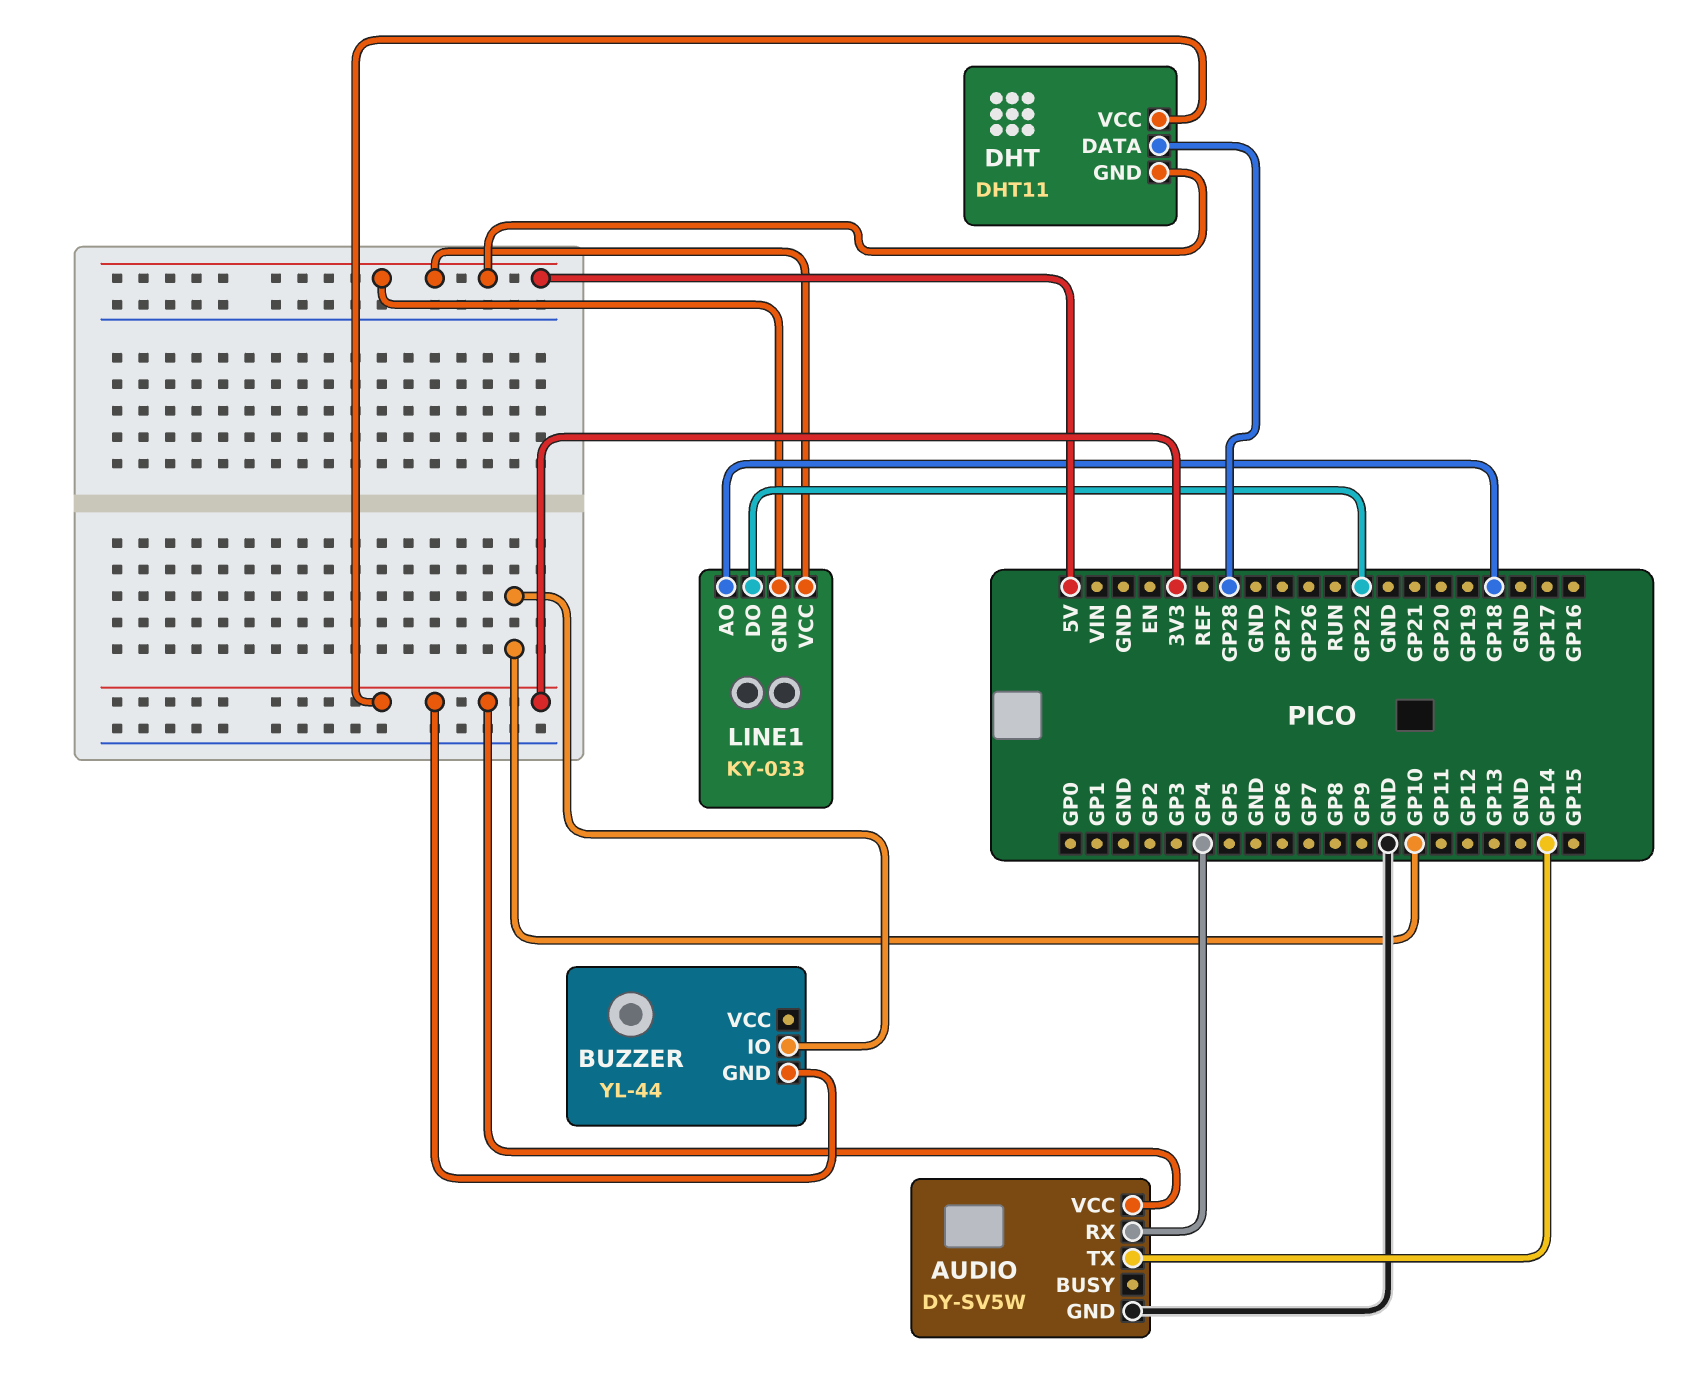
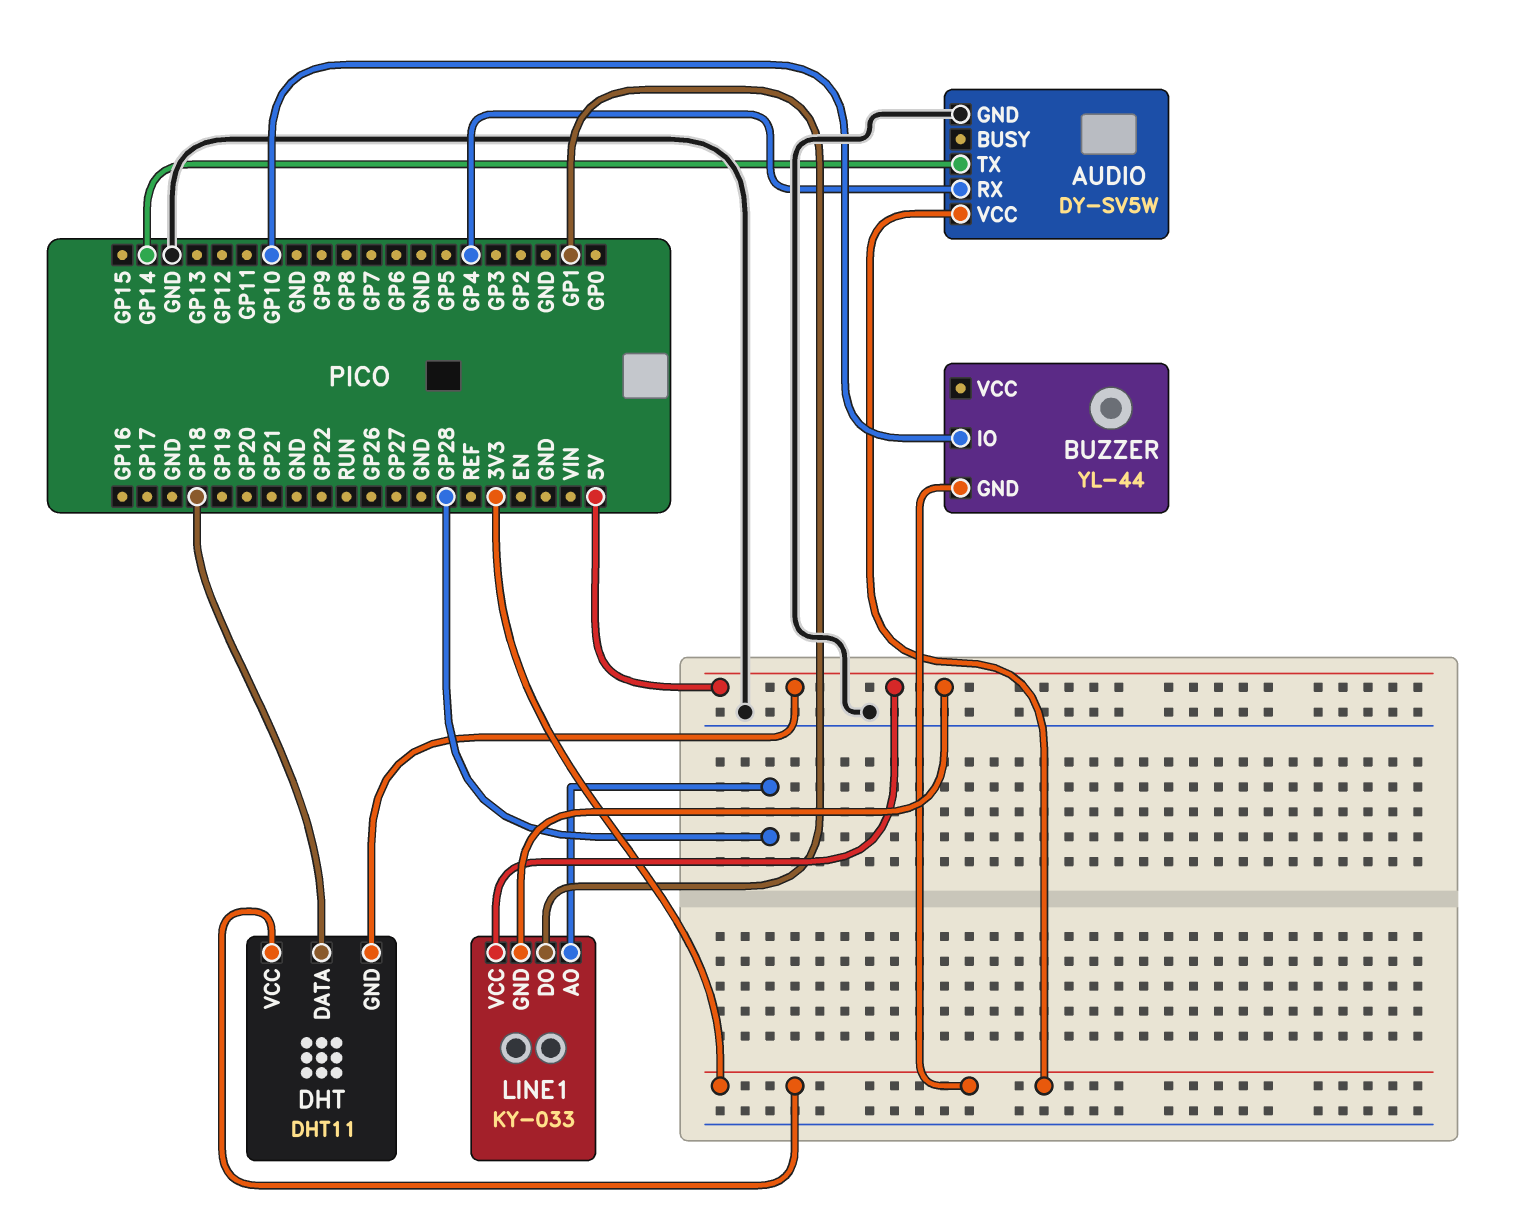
DHT pin DATA: GP28 -> GP18
LINE1 pin AO: GP18 -> GP28
LINE1 pin DO: GP22 -> GP1

